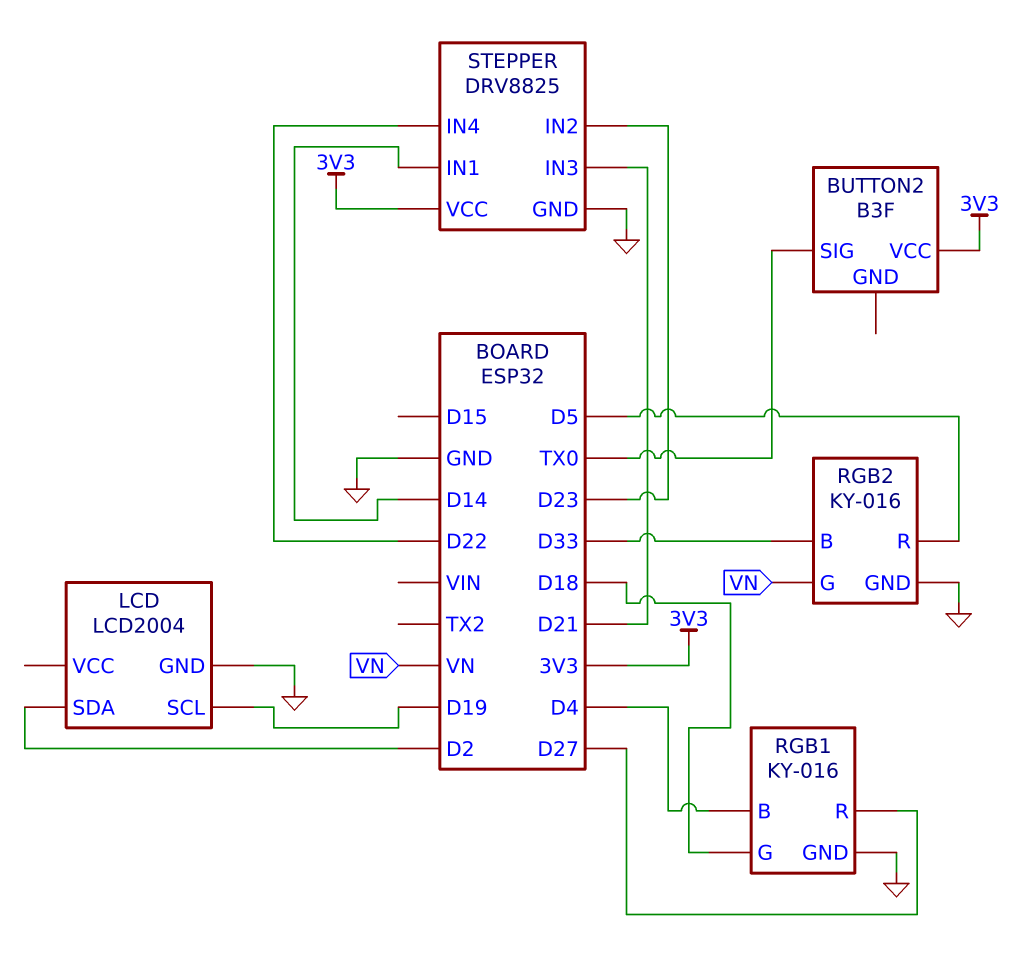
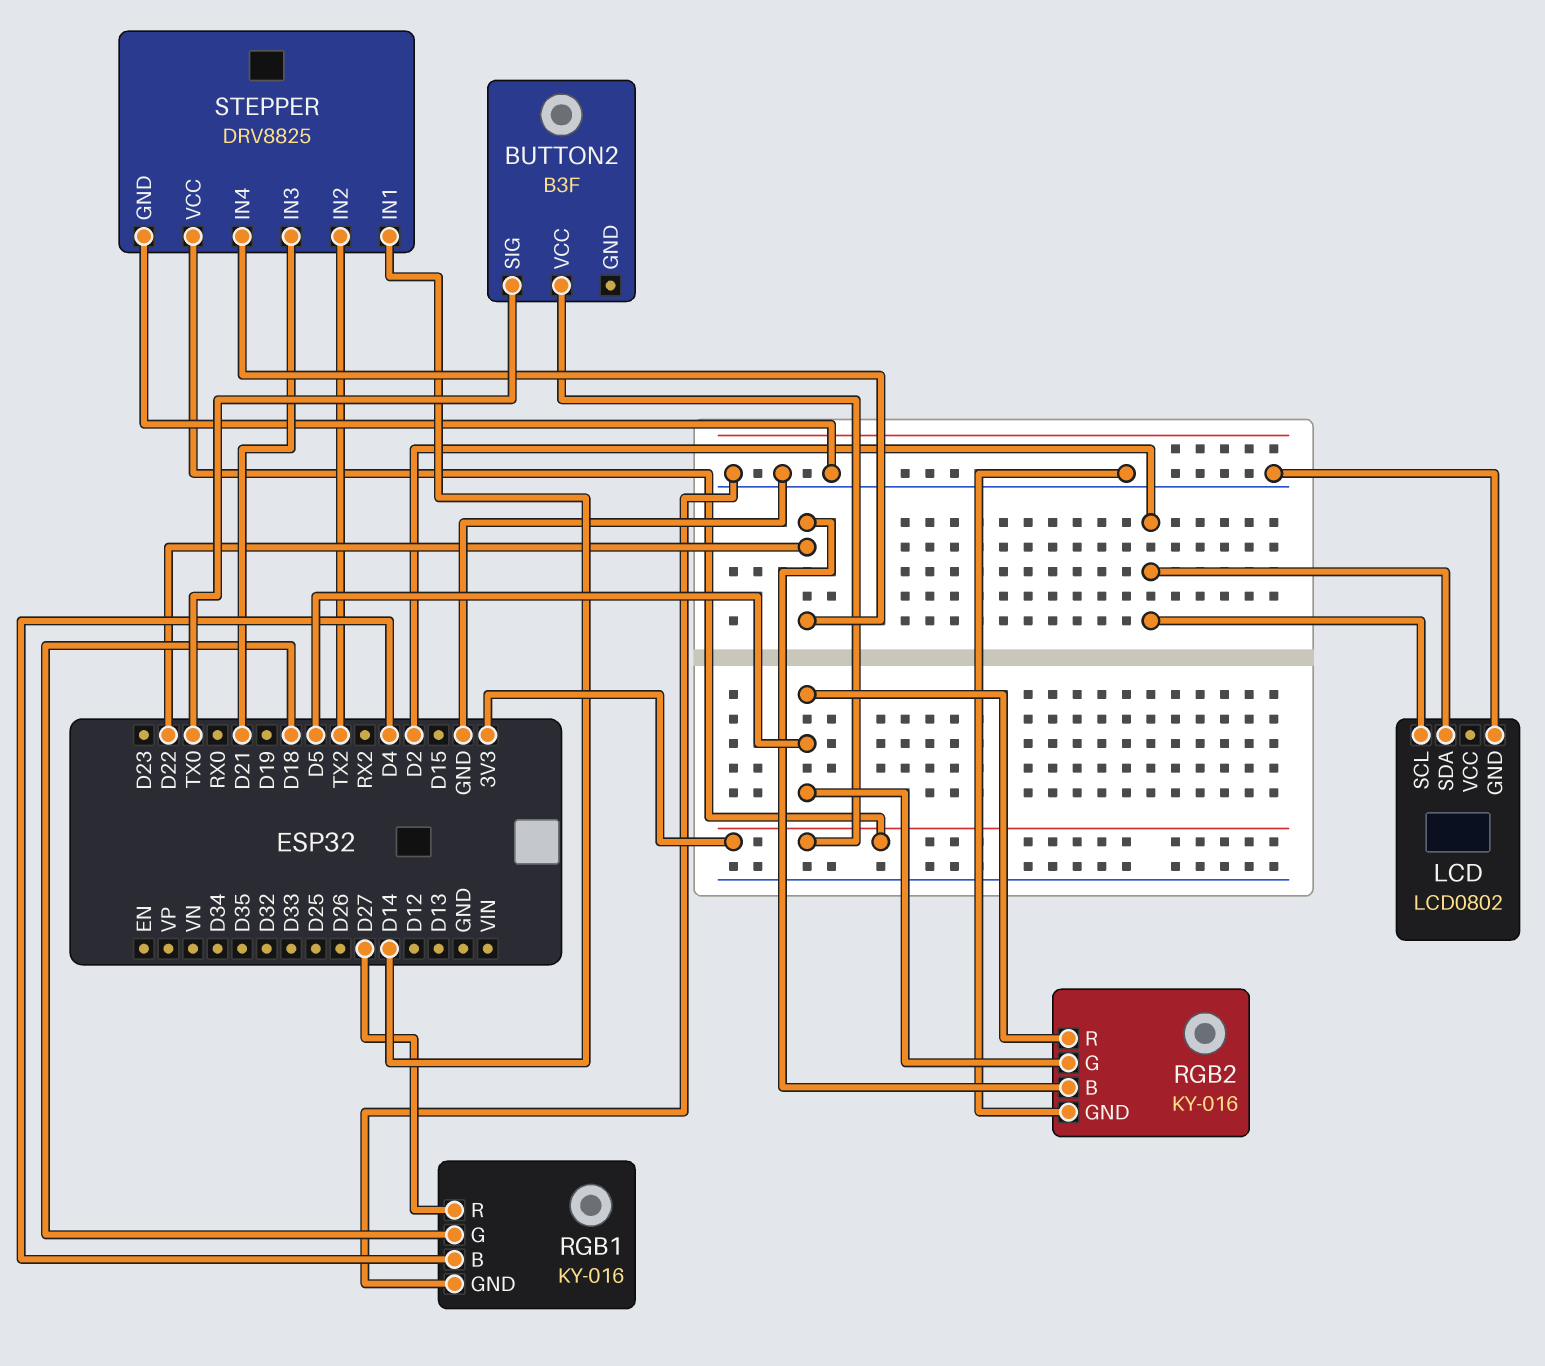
LCD: LCD2004 -> LCD0802
LCD pin SCL: D19 -> D2
RGB2 pin B: D33 -> D22
RGB2 pin G: VN -> D5
STEPPER pin IN2: D23 -> TX2

